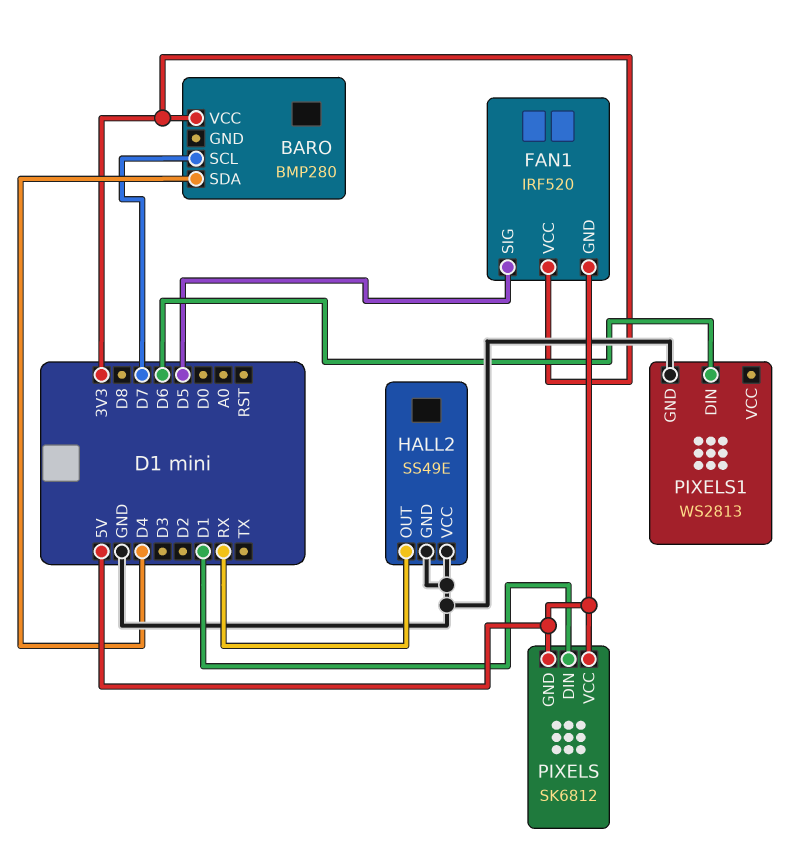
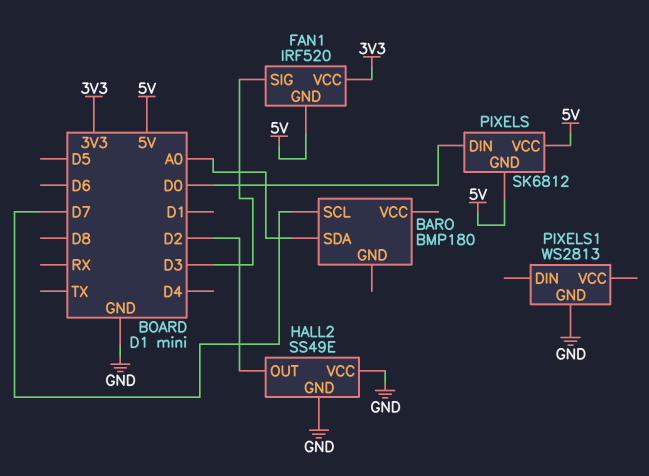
BARO: BMP280 -> BMP180
BARO pin SDA: D4 -> A0
BARO pin VCC: 3V3 -> none
FAN1 pin SIG: D5 -> D3
HALL2 pin OUT: RX -> D2
PIXELS pin DIN: D1 -> D0
PIXELS1 pin DIN: D6 -> none

